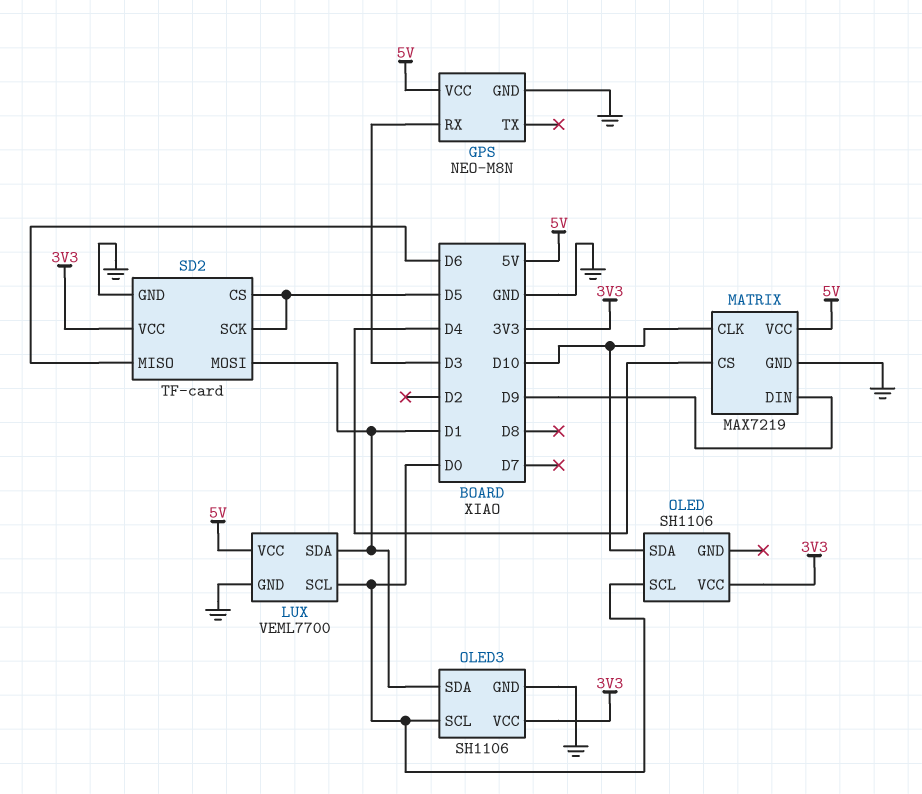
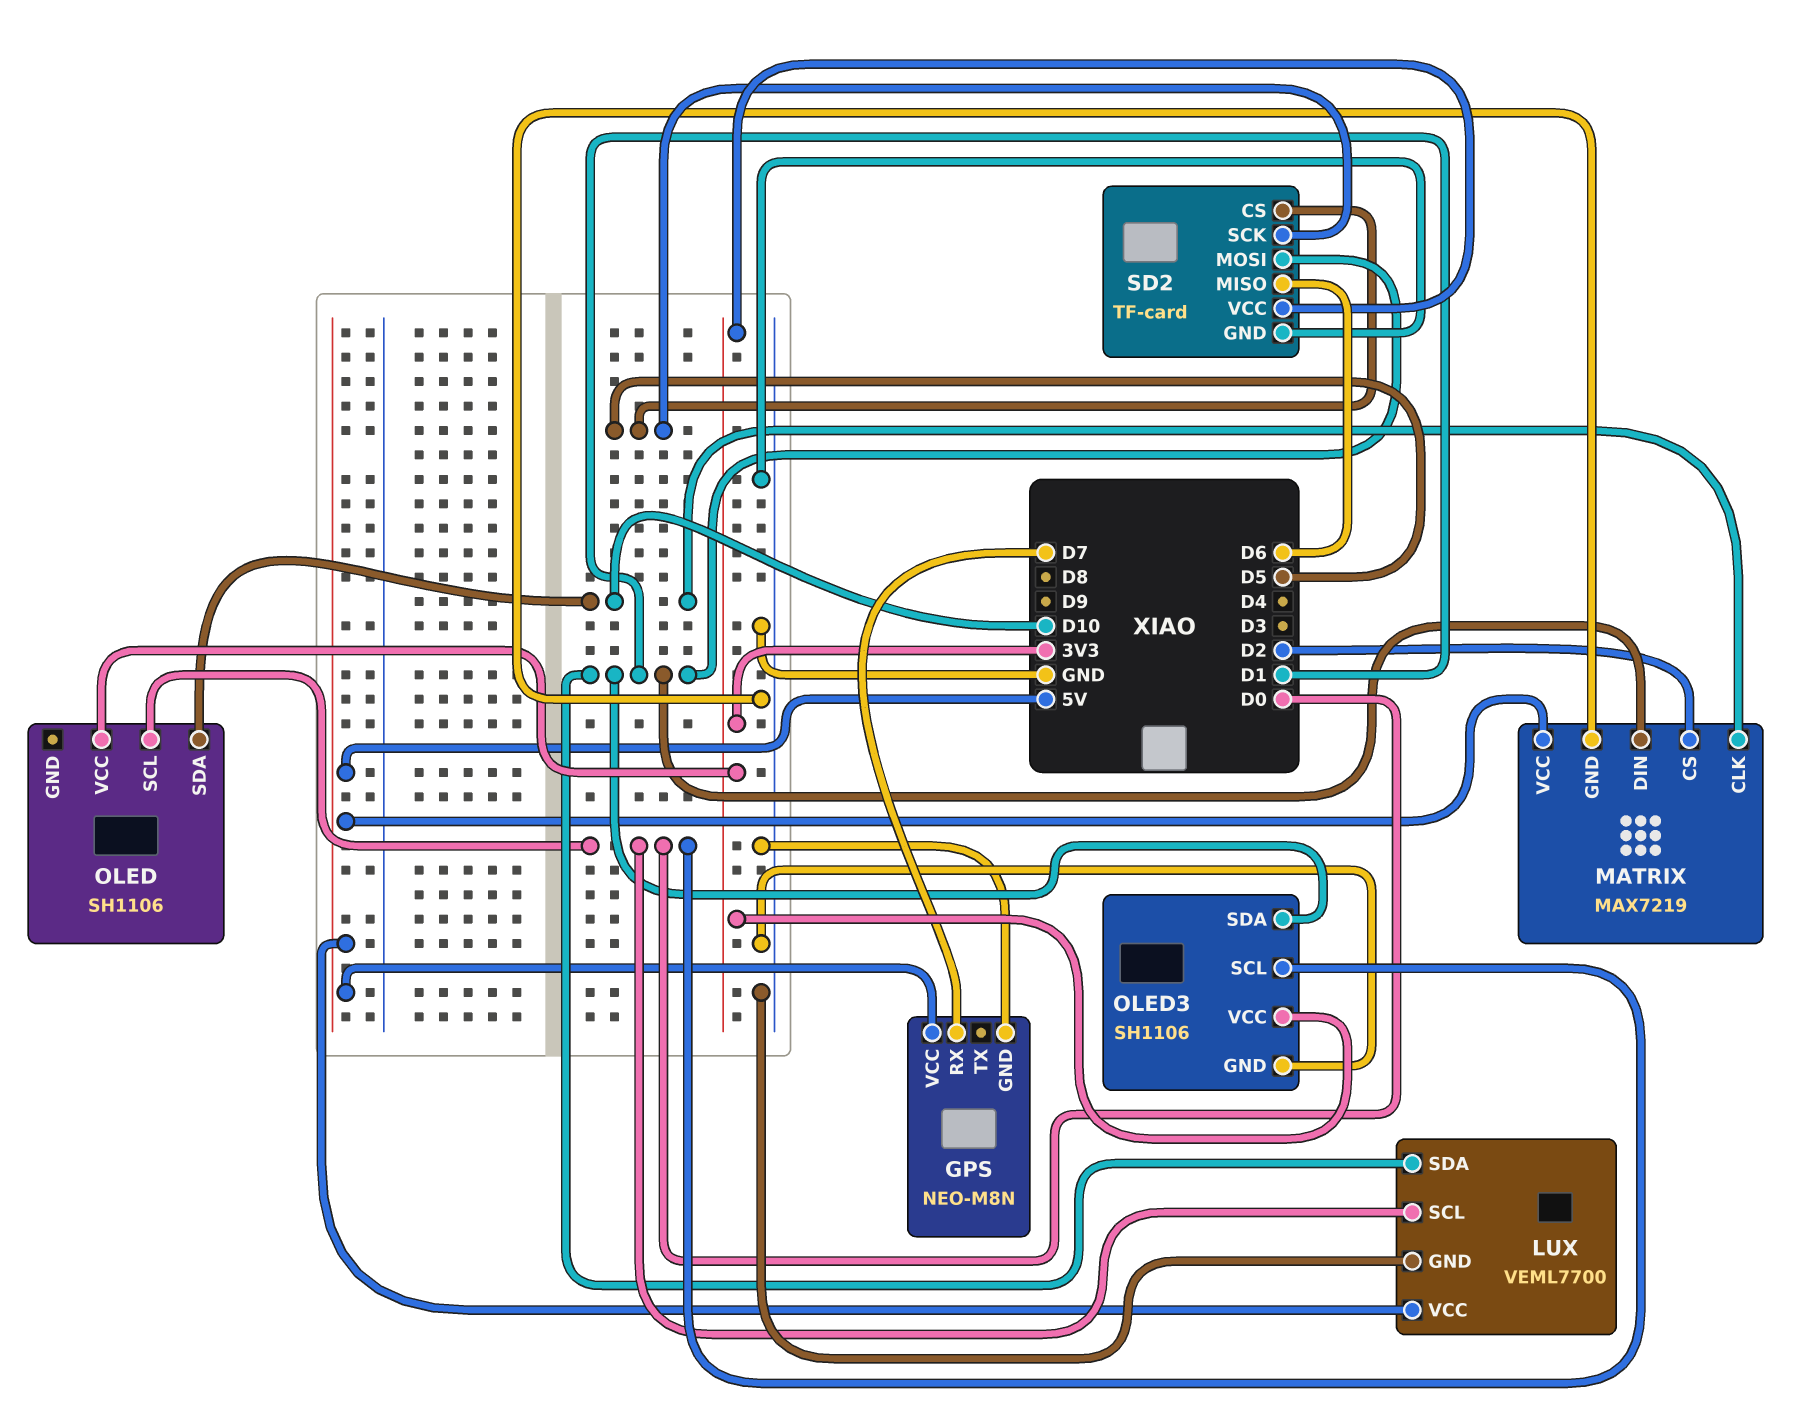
GPS pin RX: D3 -> D7
MATRIX pin CS: D4 -> D2
MATRIX pin DIN: D9 -> D1

